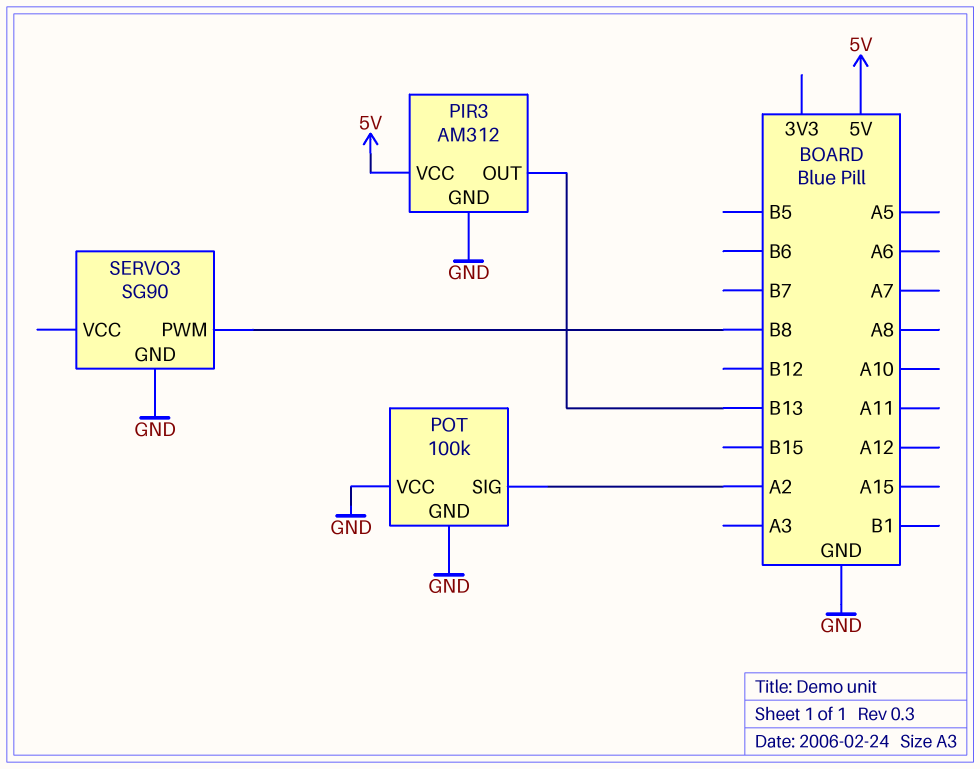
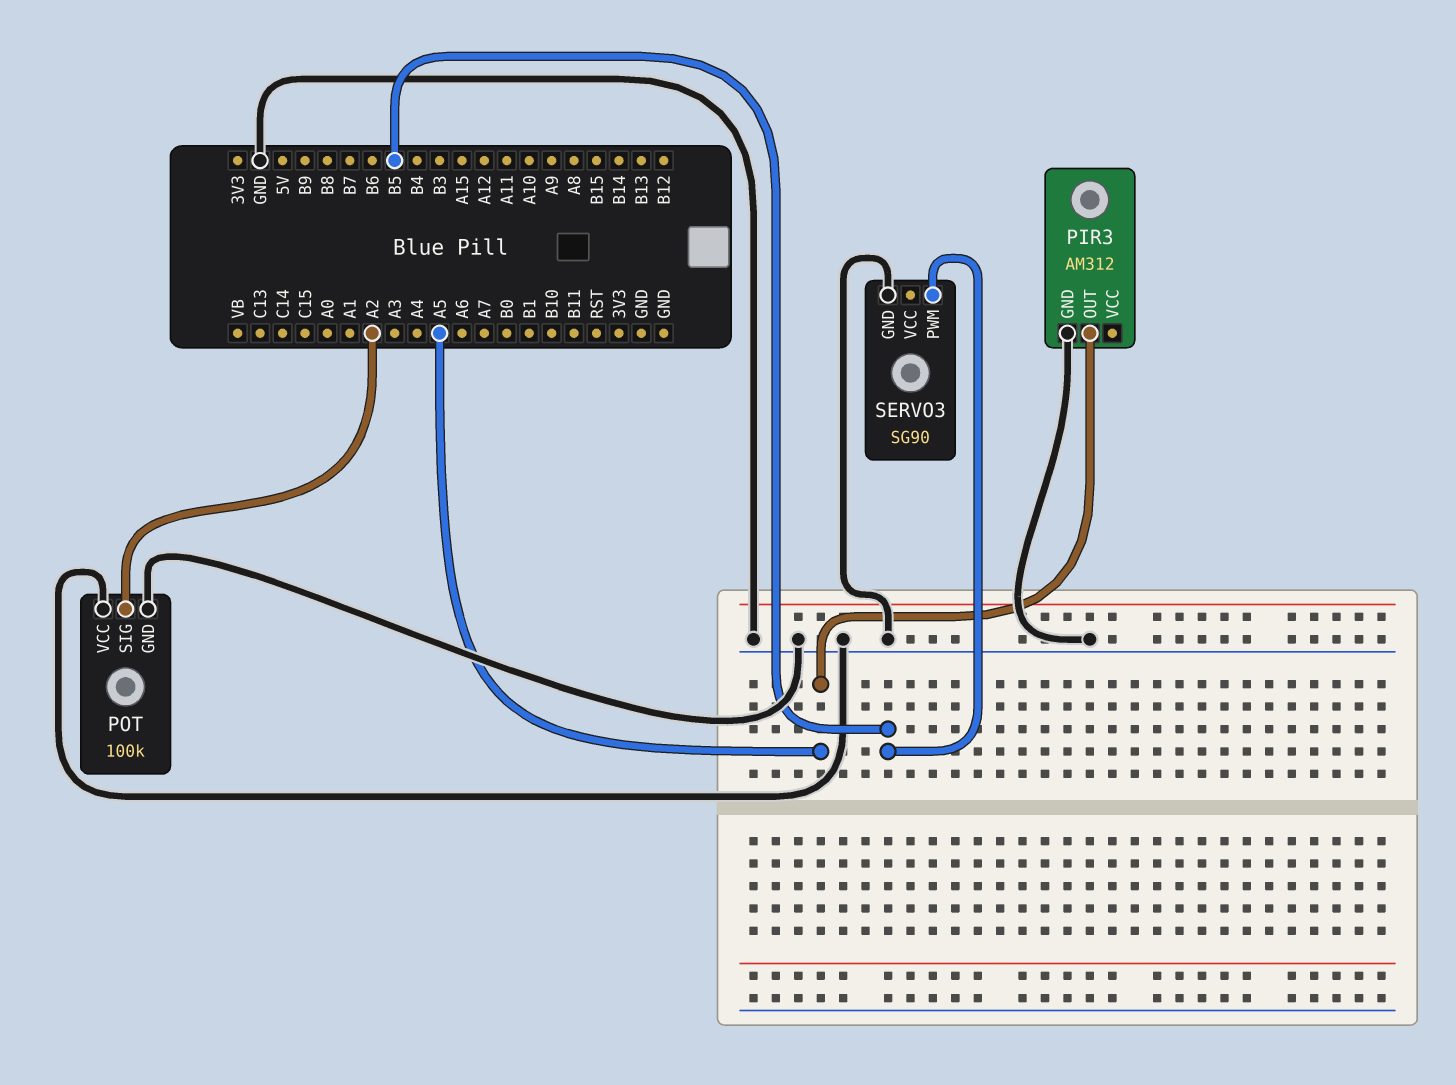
PIR3 pin OUT: B13 -> A5
PIR3 pin VCC: 5V -> none
SERVO3 pin PWM: B8 -> B5

